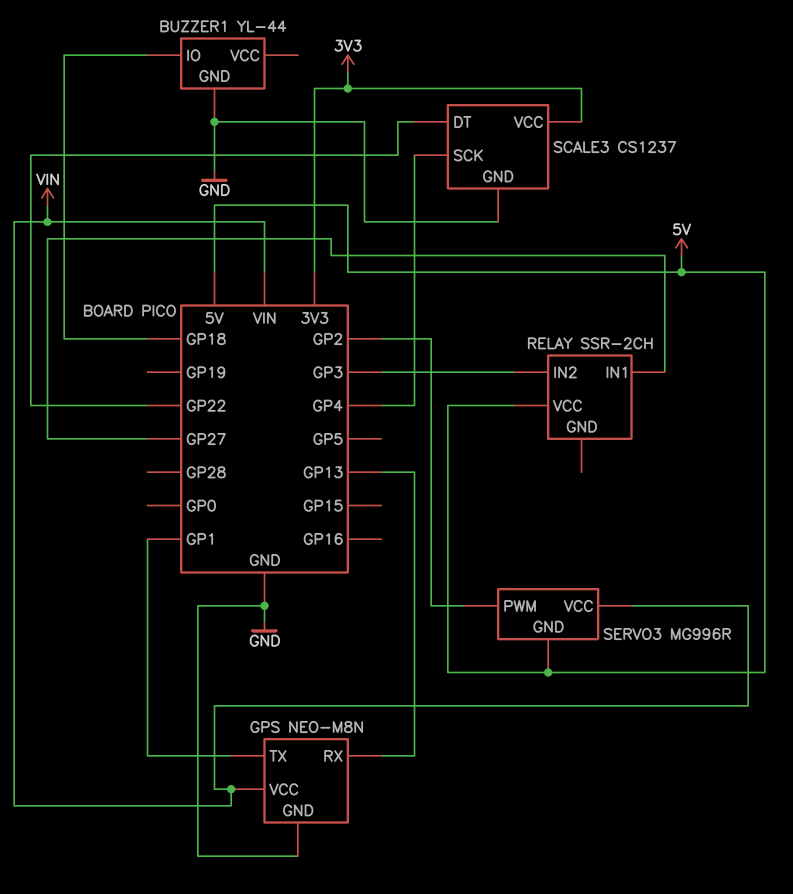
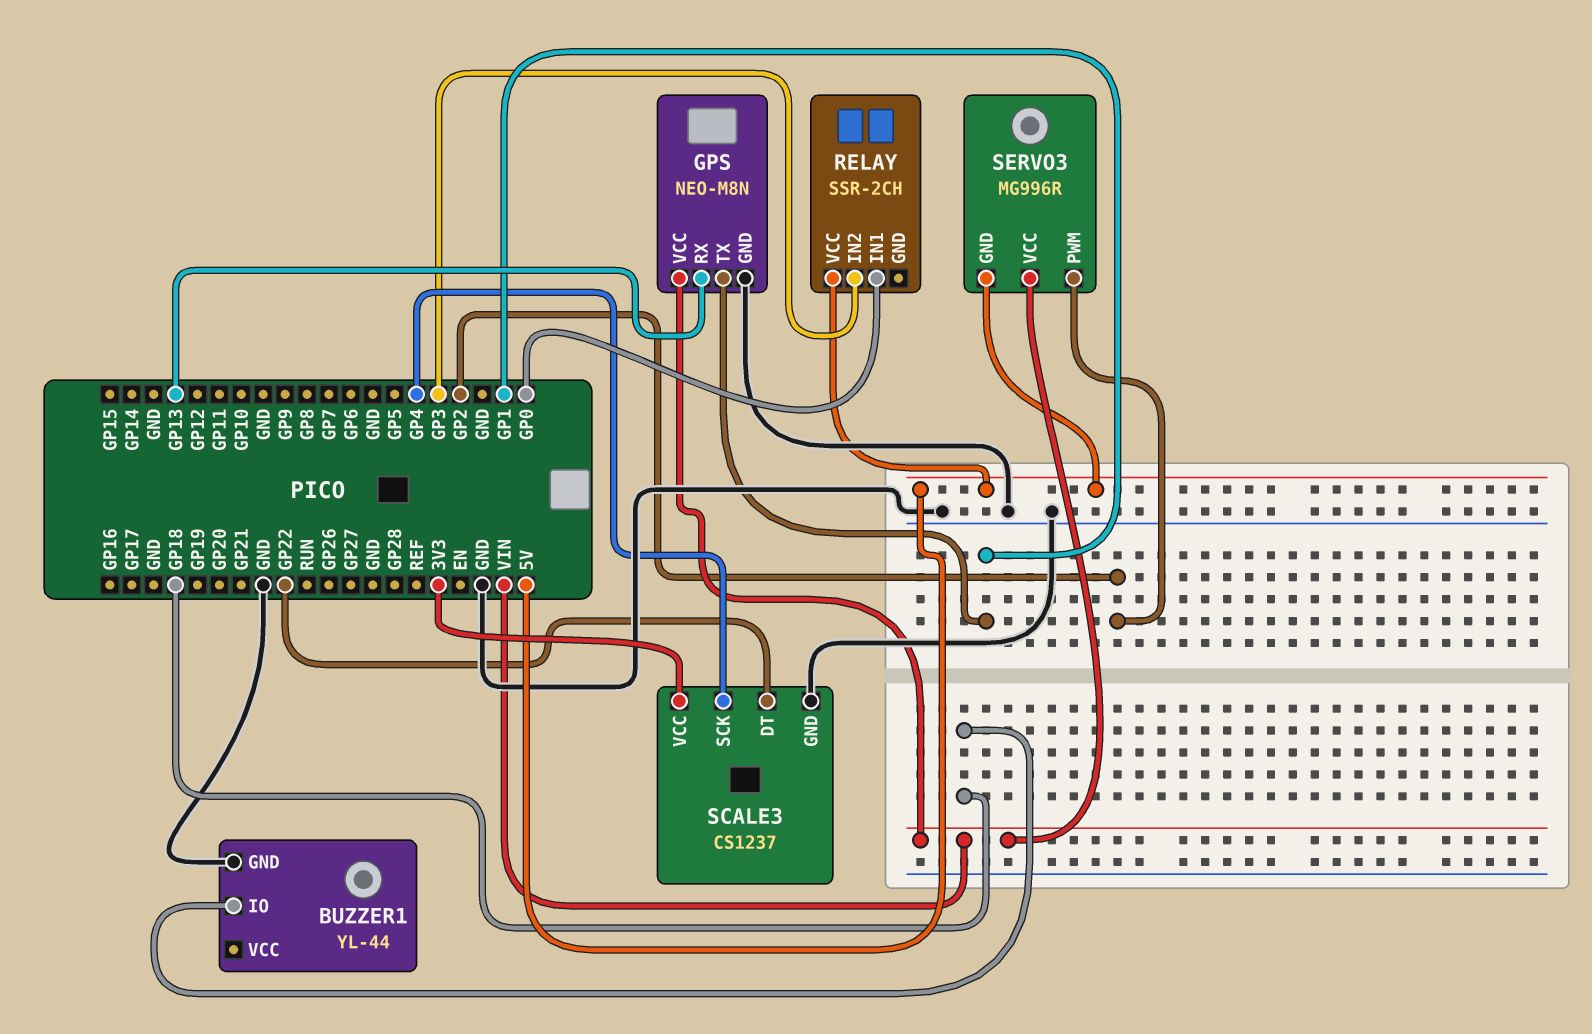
RELAY pin IN1: GP27 -> GP0

